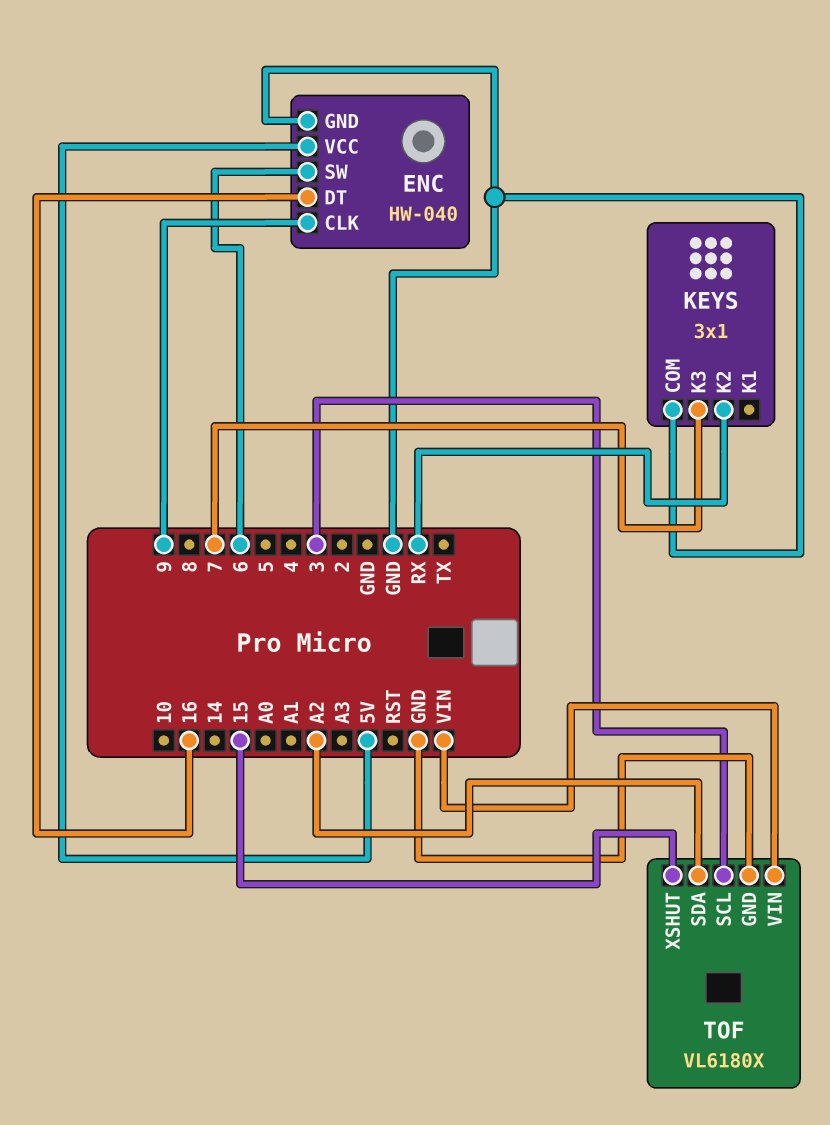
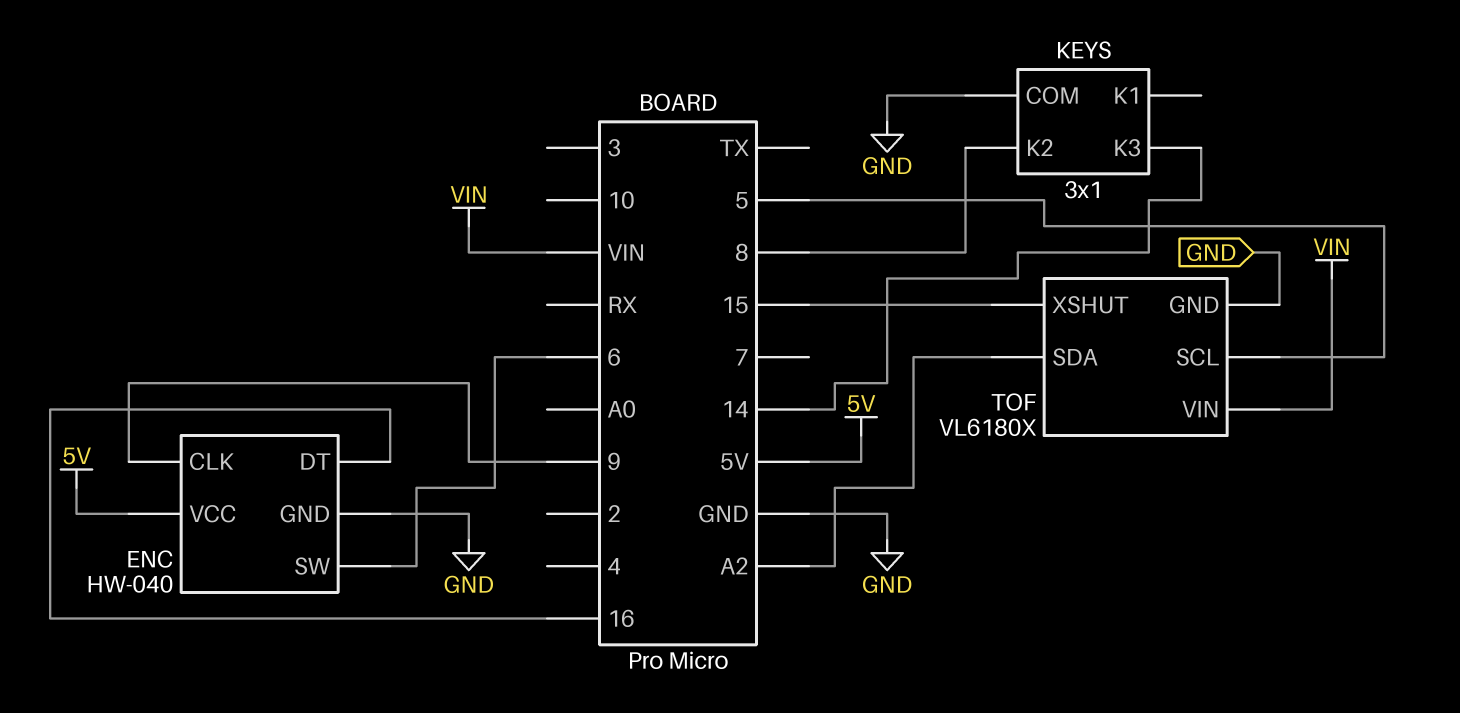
KEYS pin K2: RX -> 8
KEYS pin K3: 7 -> 14
TOF pin SCL: 3 -> 5

